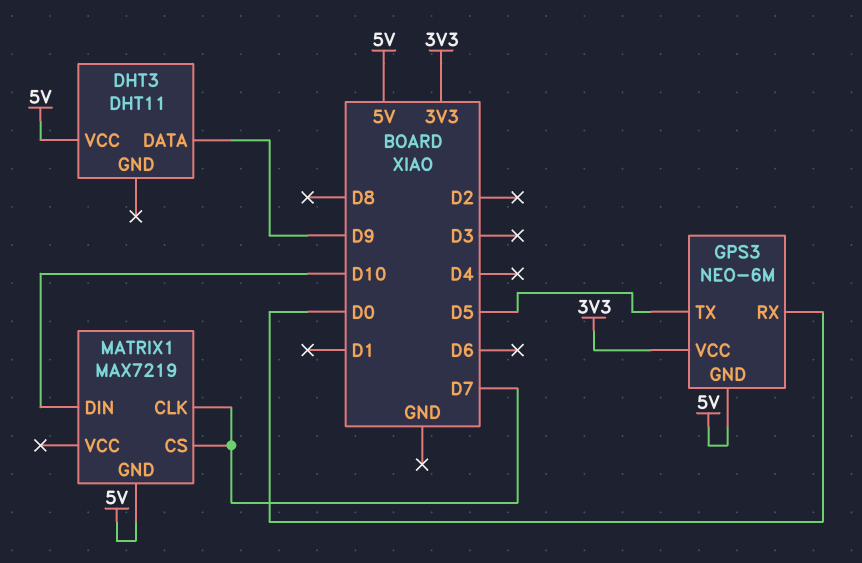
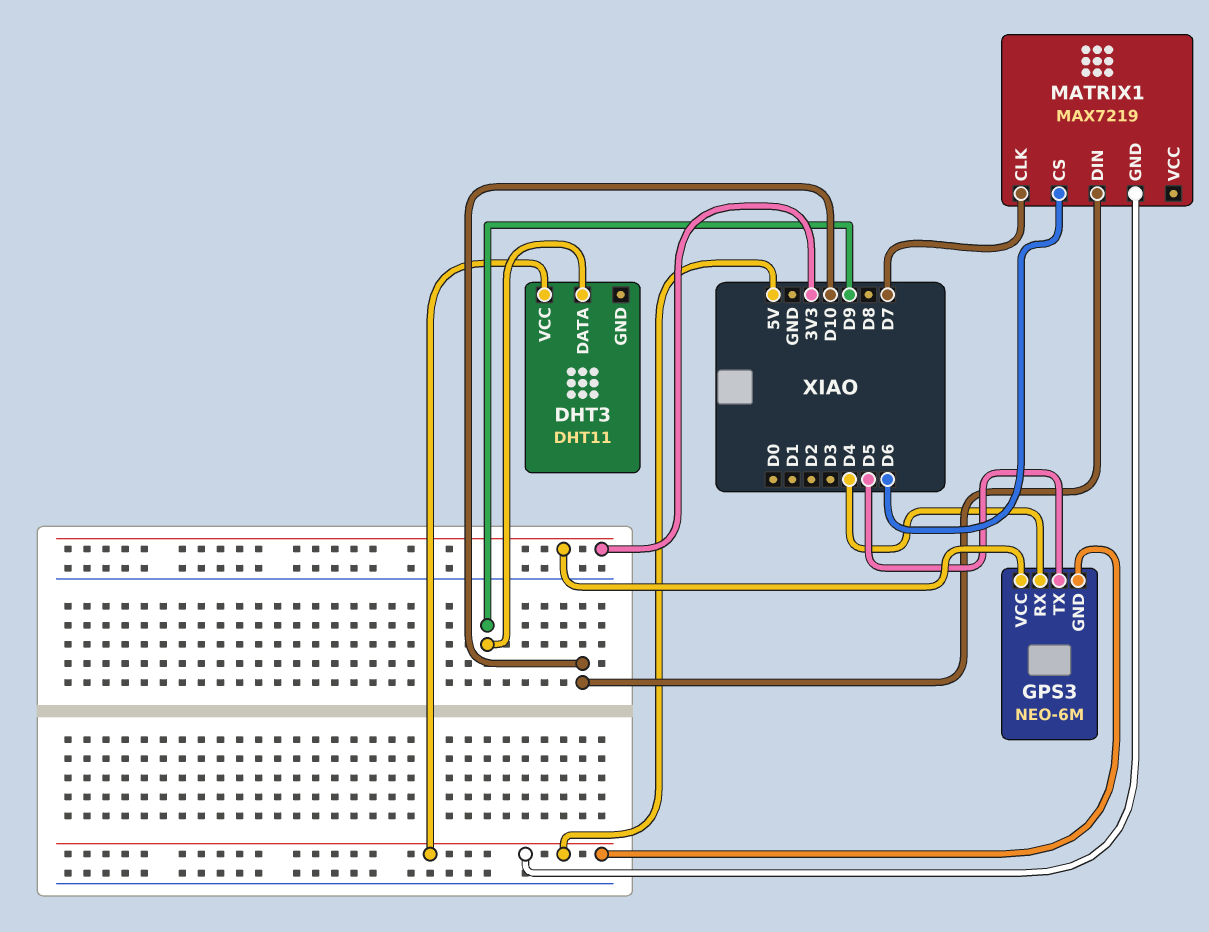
GPS3 pin RX: D0 -> D4
MATRIX1 pin CS: D7 -> D6

